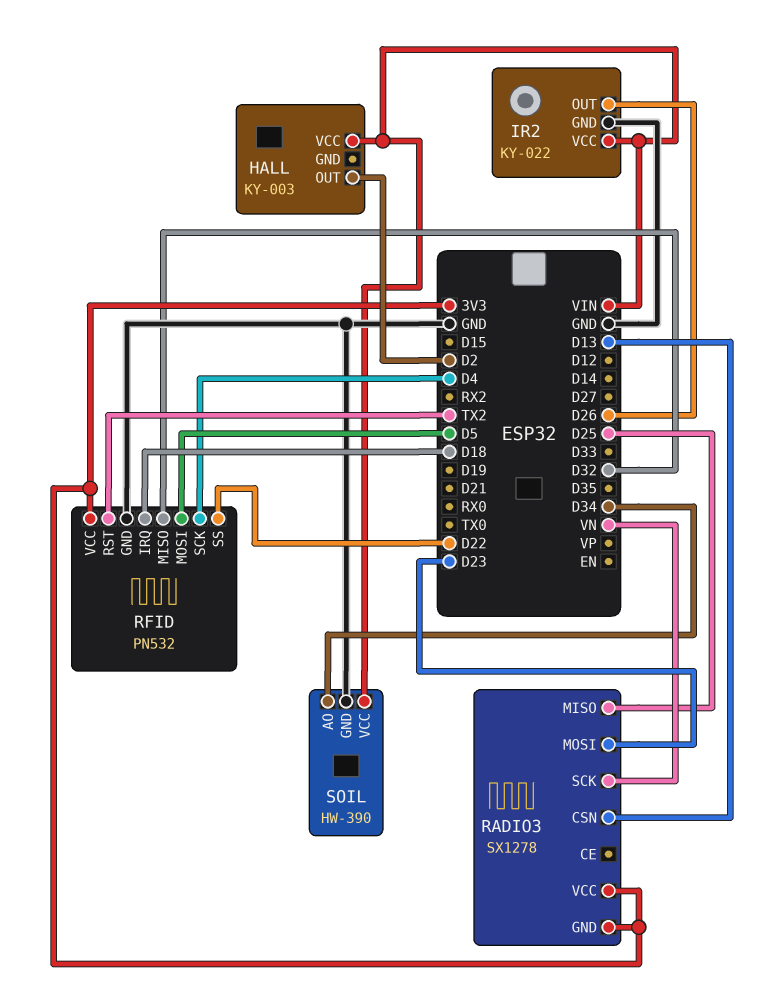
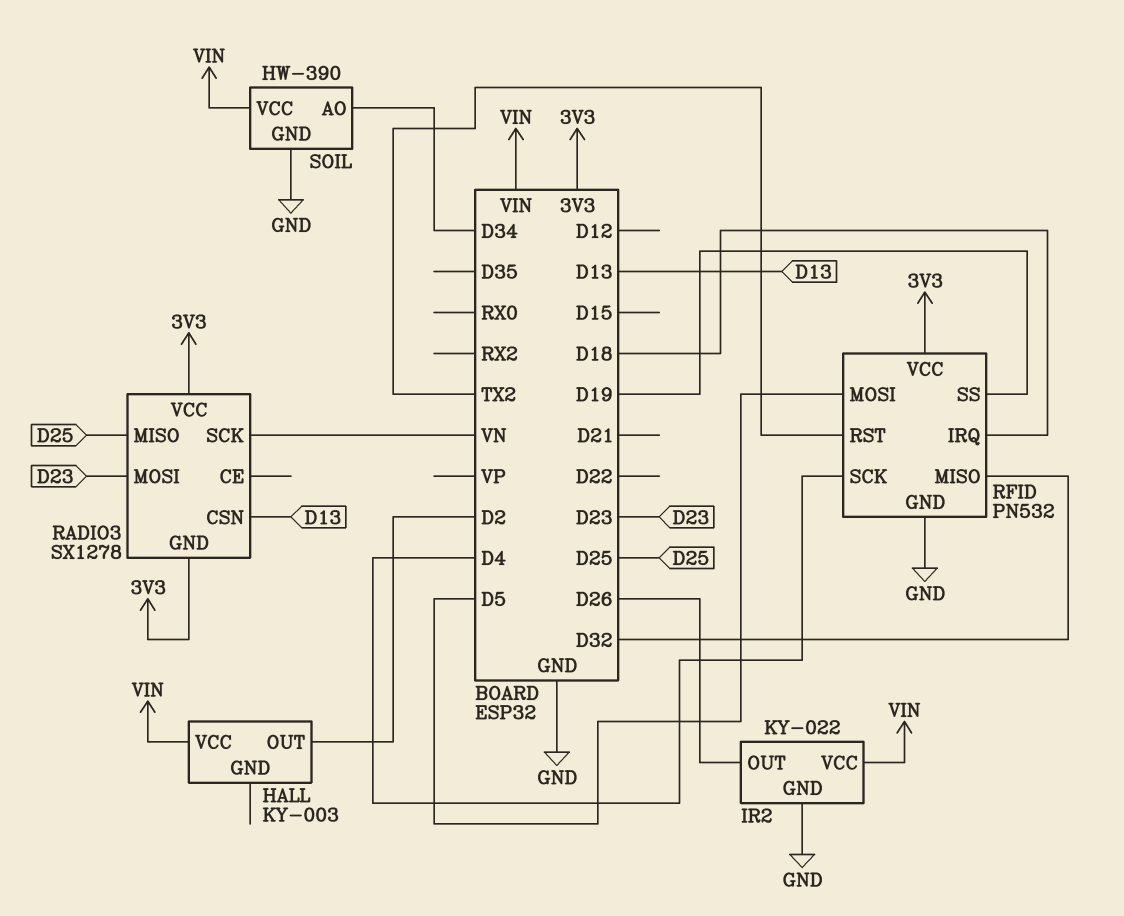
RFID pin SS: D22 -> D19

